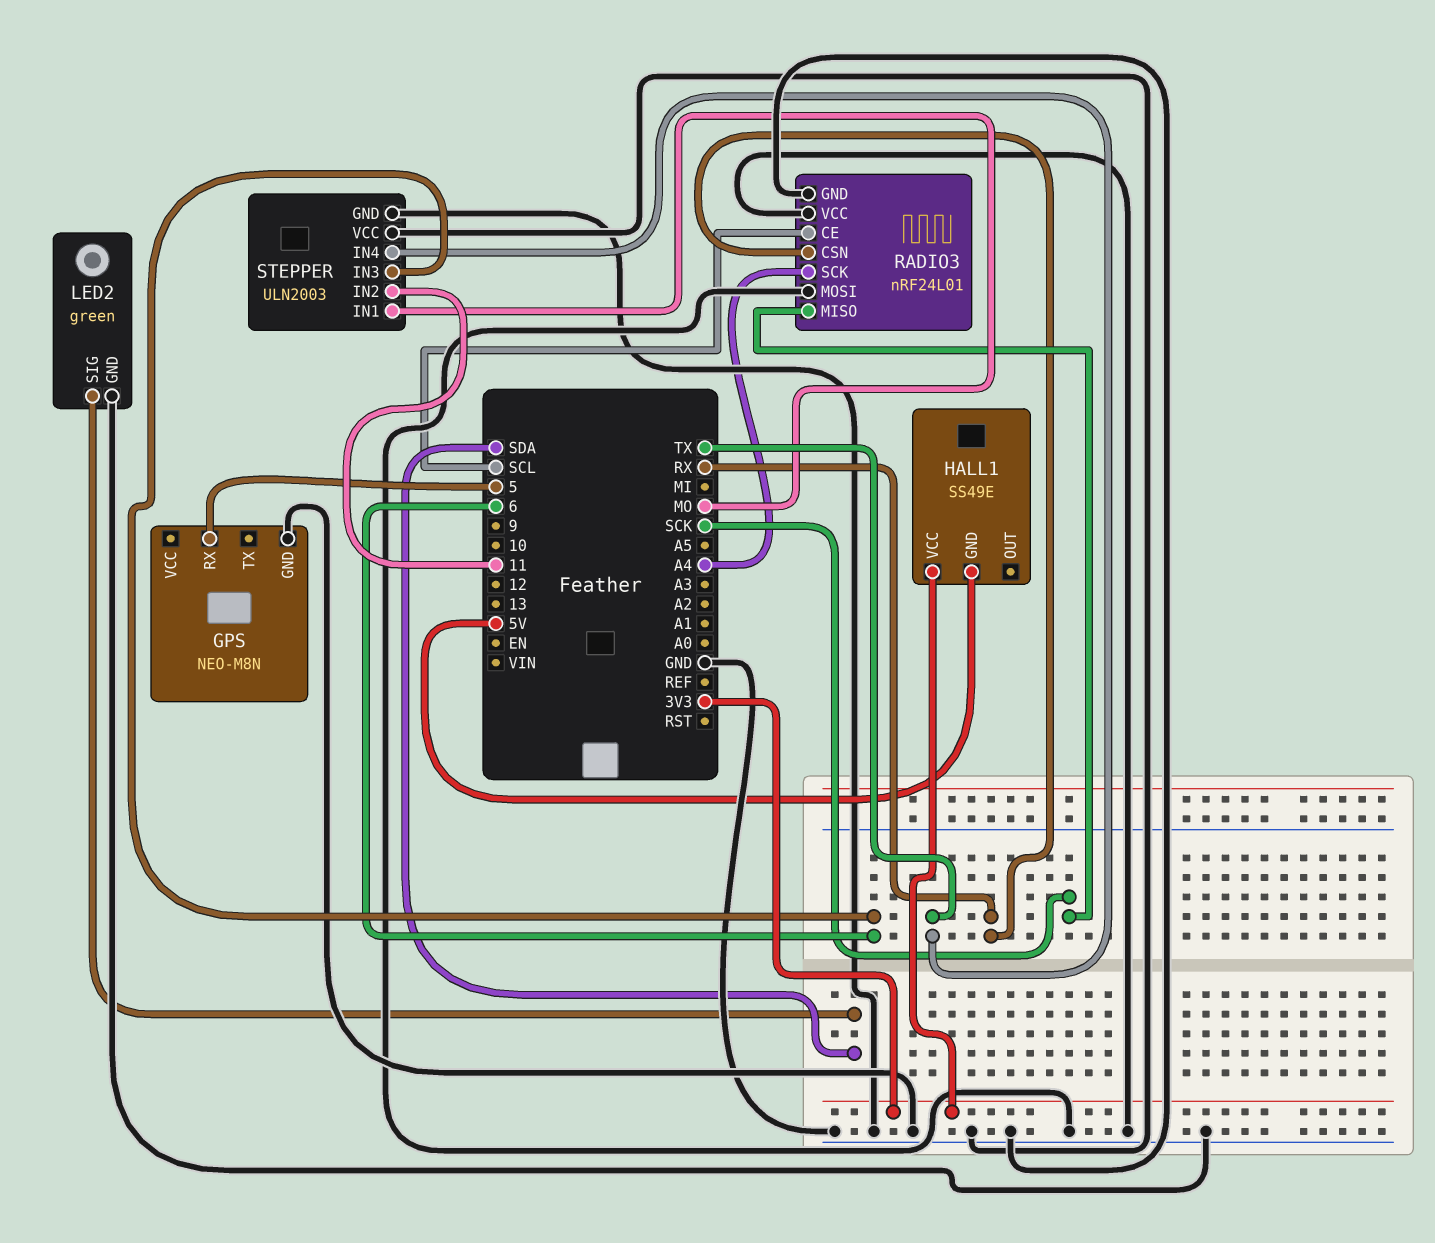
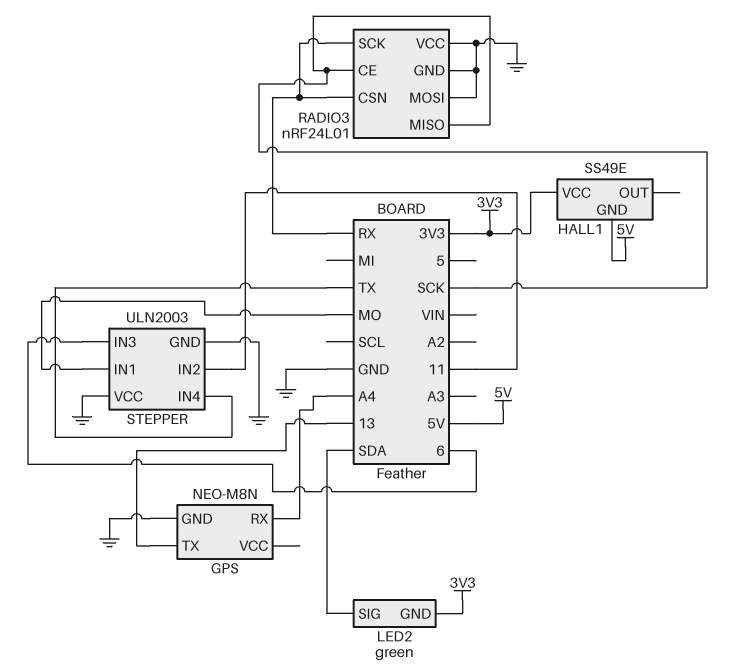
GPS pin RX: 5 -> A4
GPS pin TX: none -> 13
LED2 pin GND: GND -> 3V3
RADIO3 pin CE: SCL -> SCK
RADIO3 pin SCK: A4 -> RX

